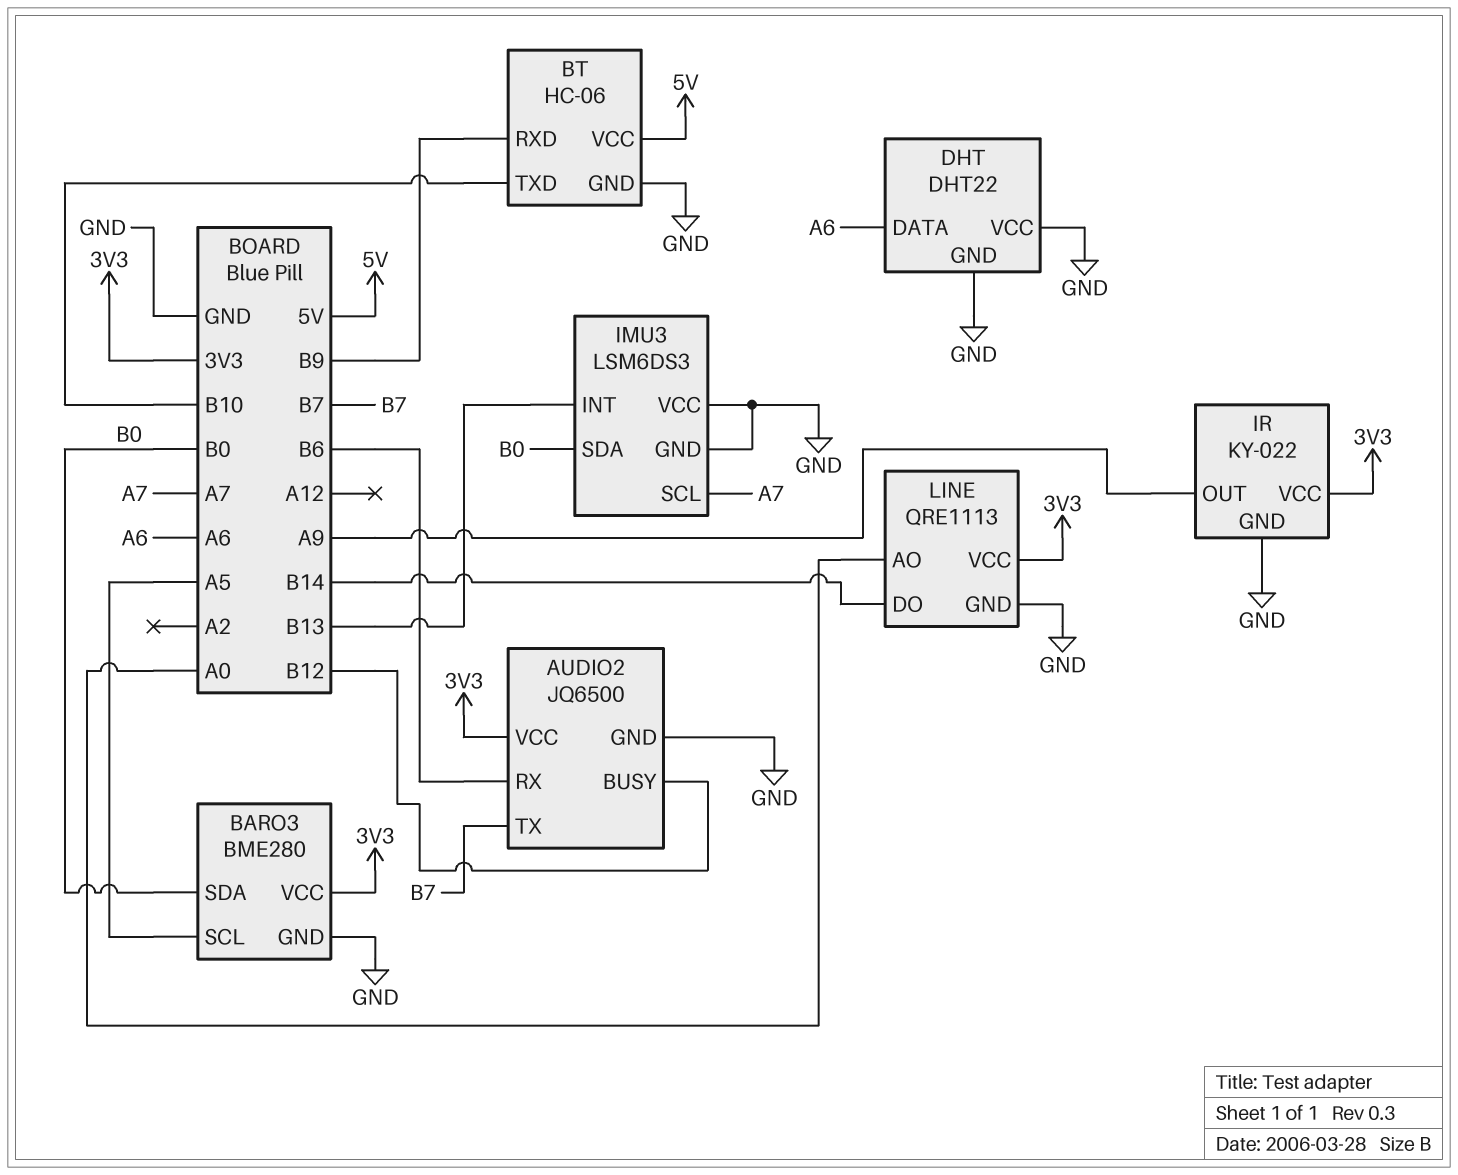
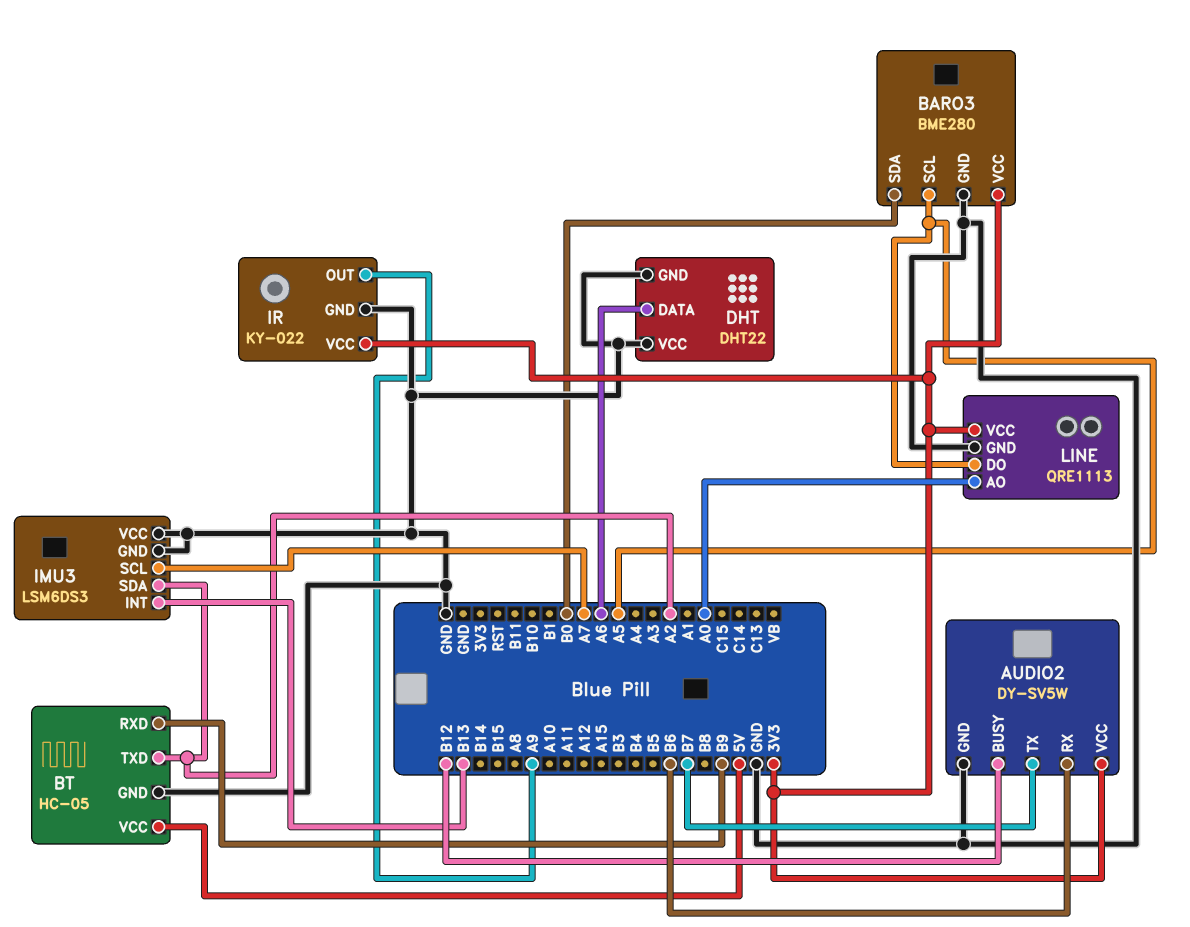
AUDIO2: JQ6500 -> DY-SV5W
BT: HC-06 -> HC-05
BT pin TXD: B10 -> A2
IMU3 pin SDA: B0 -> A2
LINE pin DO: B14 -> A5

